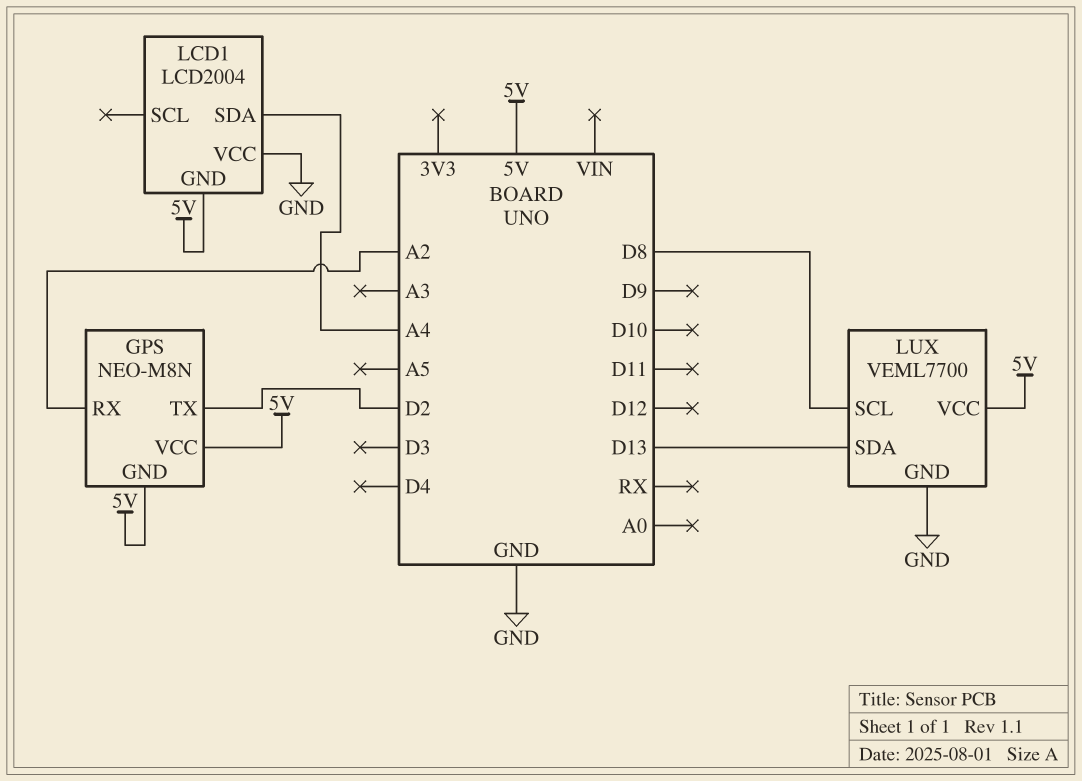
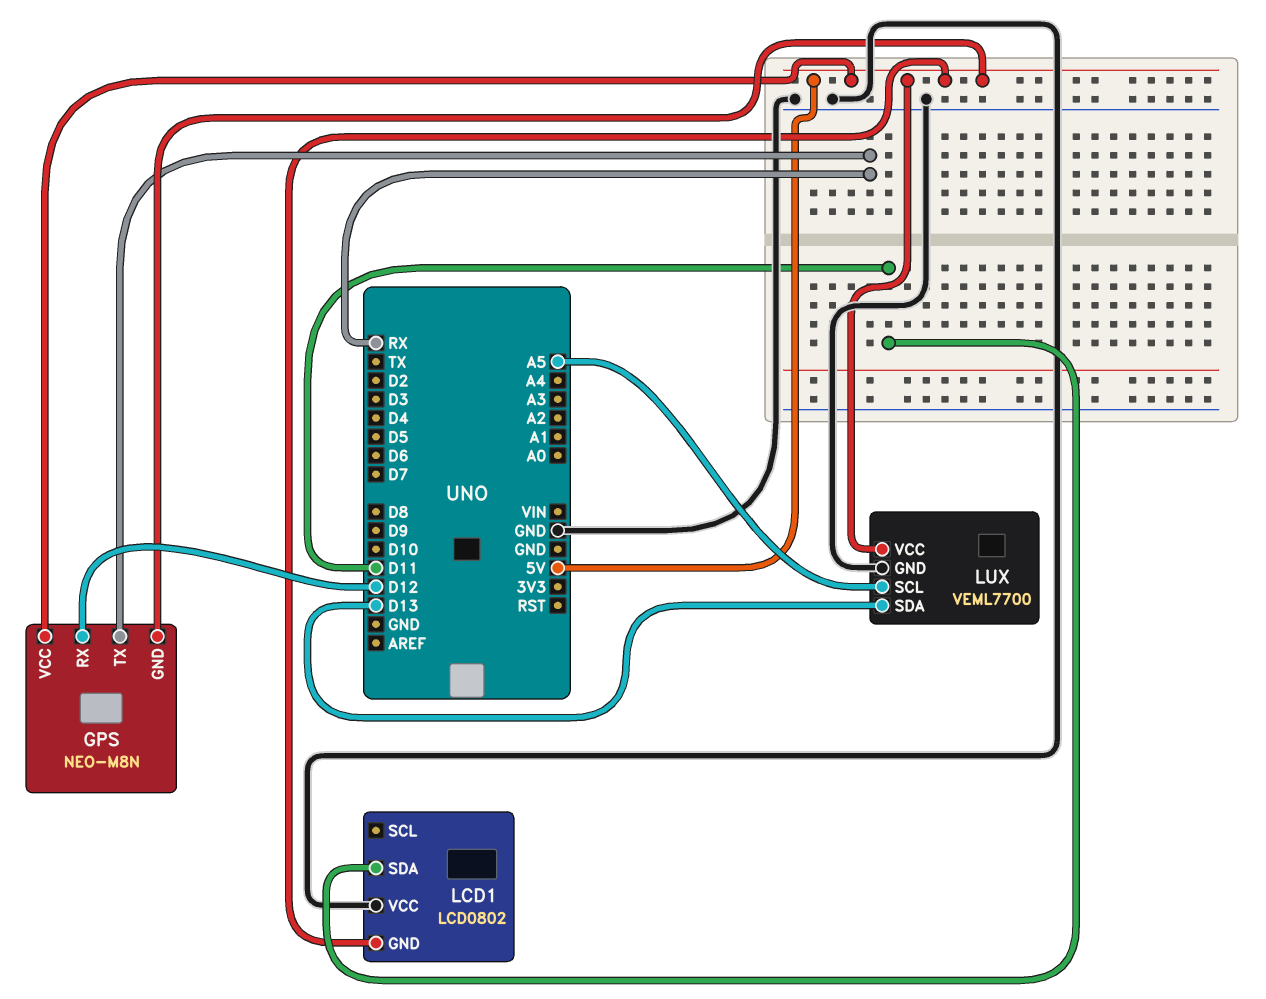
GPS pin RX: A2 -> D12
GPS pin TX: D2 -> RX
LCD1: LCD2004 -> LCD0802
LCD1 pin SDA: A4 -> D11
LUX pin SCL: D8 -> A5

